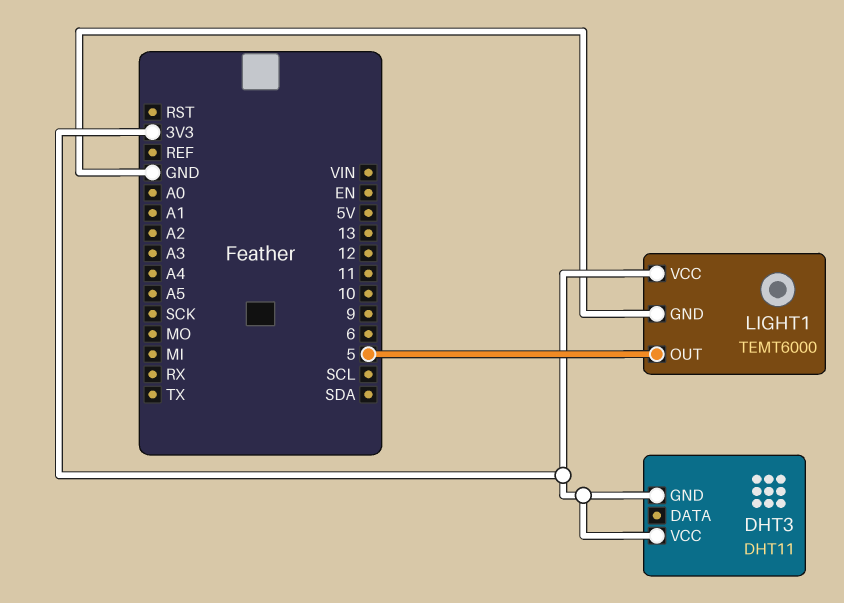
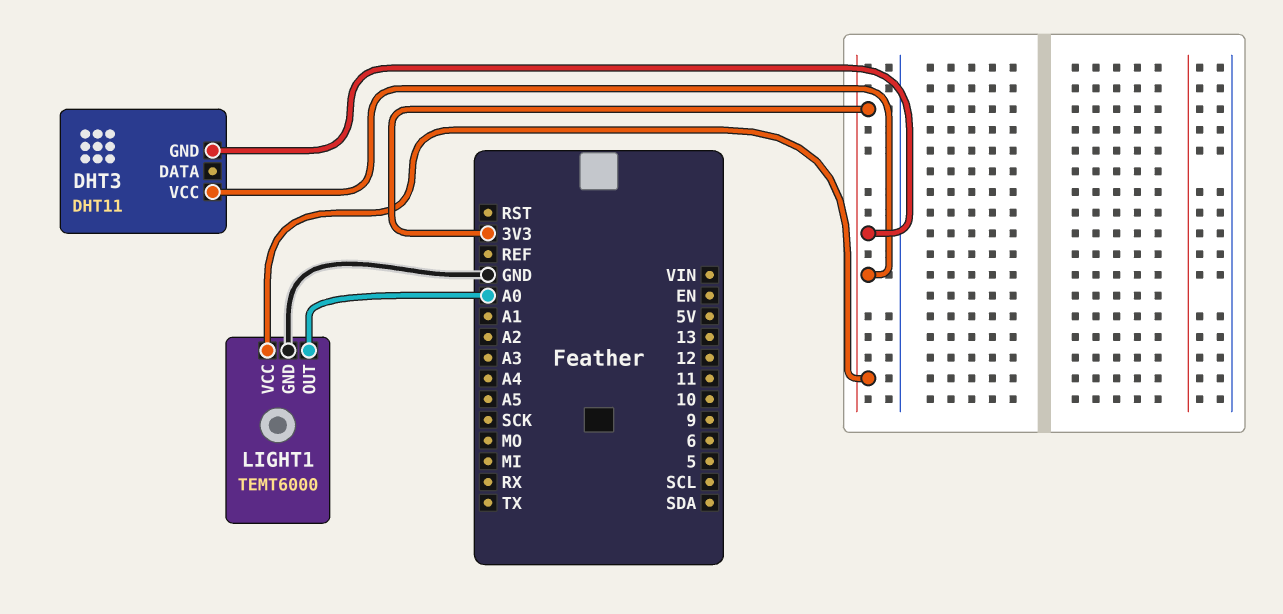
LIGHT1 pin OUT: 5 -> A0

